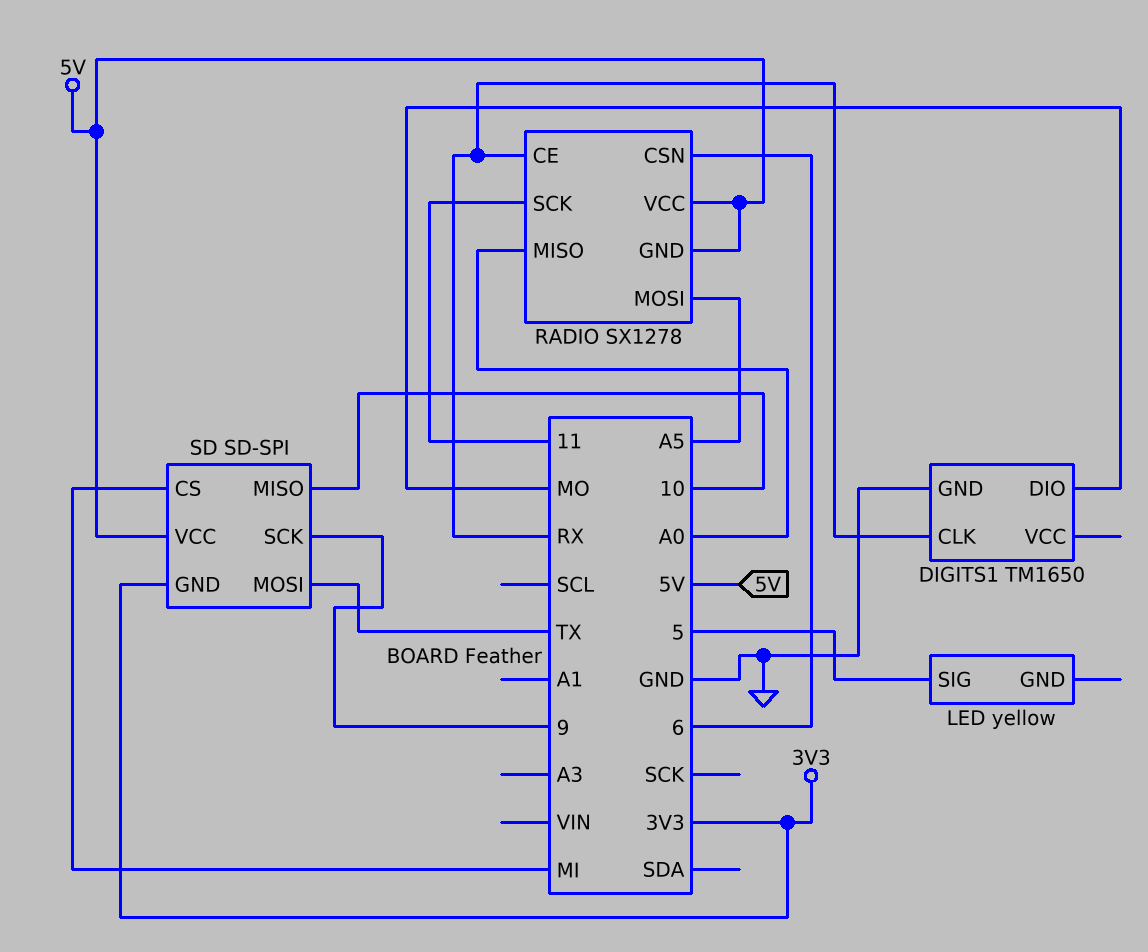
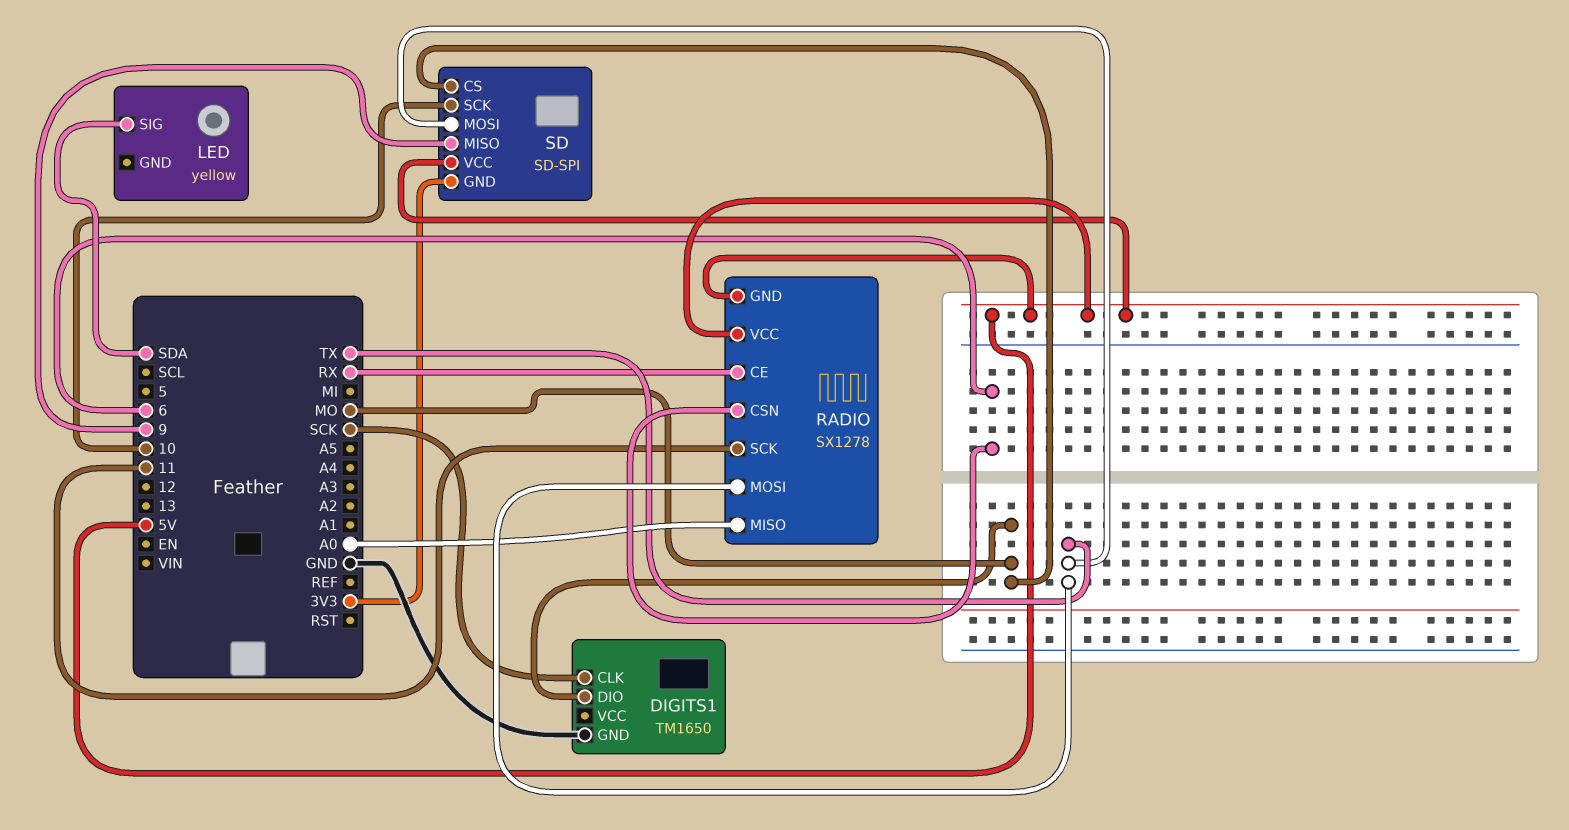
DIGITS1 pin CLK: RX -> SCK
LED pin SIG: 5 -> SDA
RADIO pin MOSI: A5 -> TX
SD pin CS: MI -> MO
SD pin MISO: 10 -> 9
SD pin SCK: 9 -> 10

